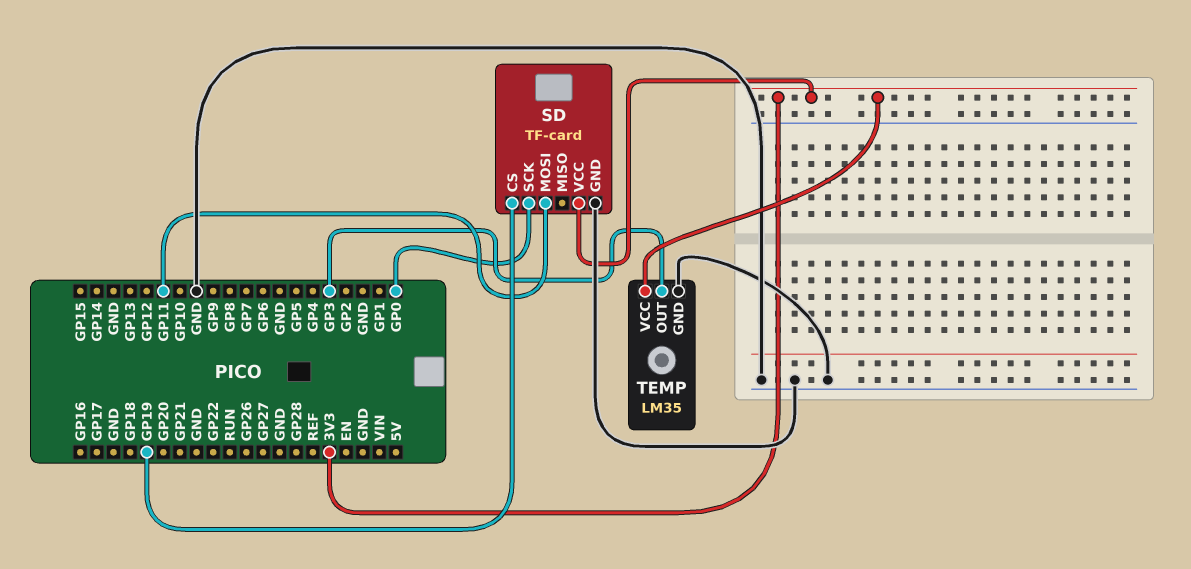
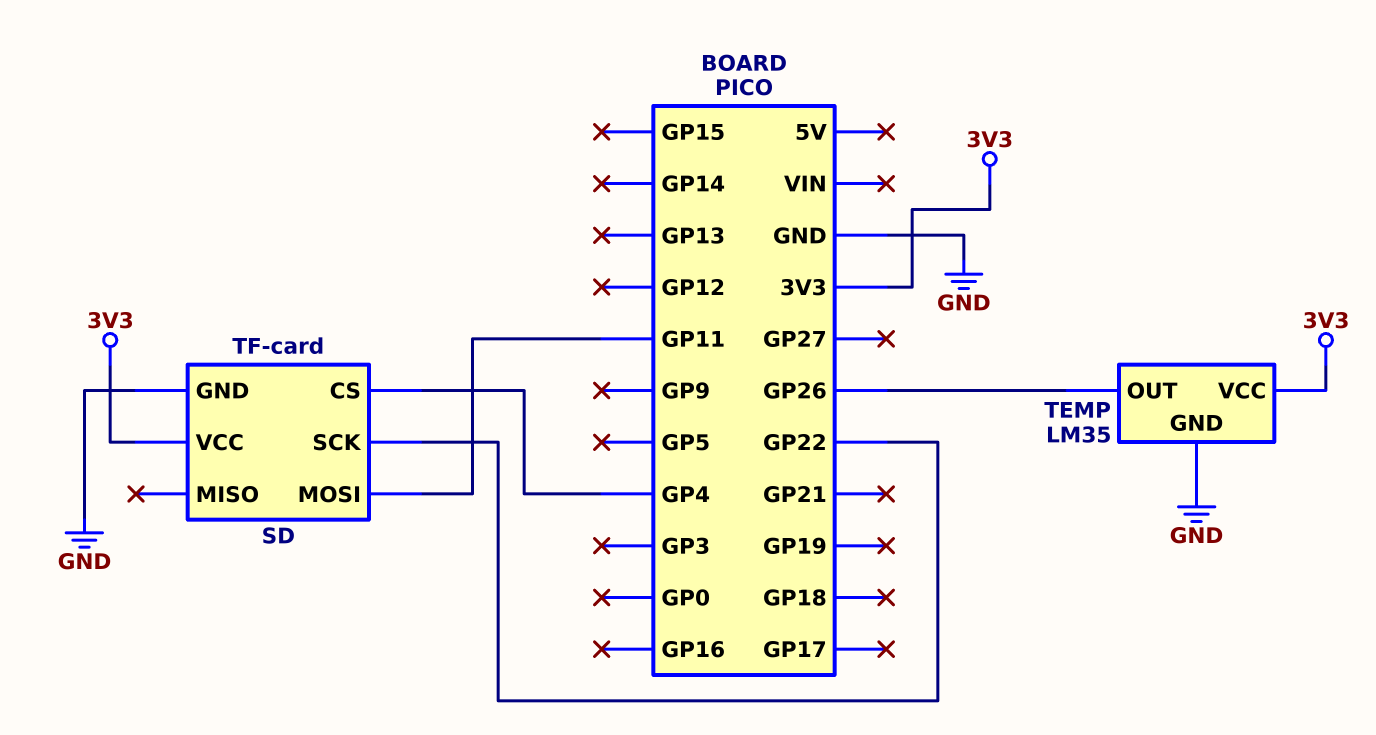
SD pin CS: GP19 -> GP4
SD pin SCK: GP0 -> GP22
TEMP pin OUT: GP3 -> GP26

